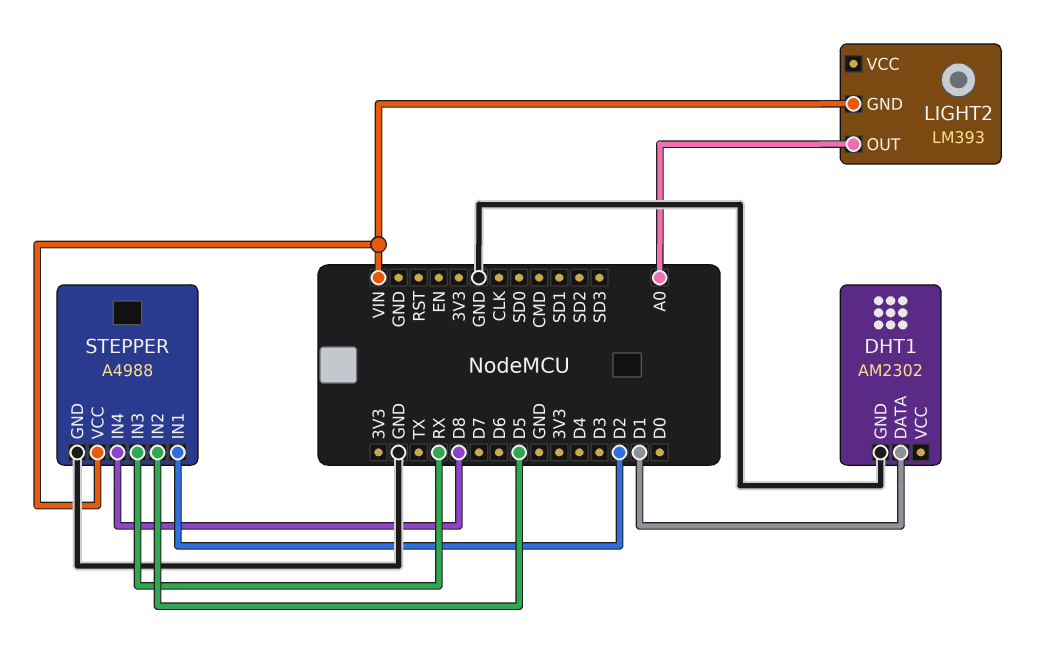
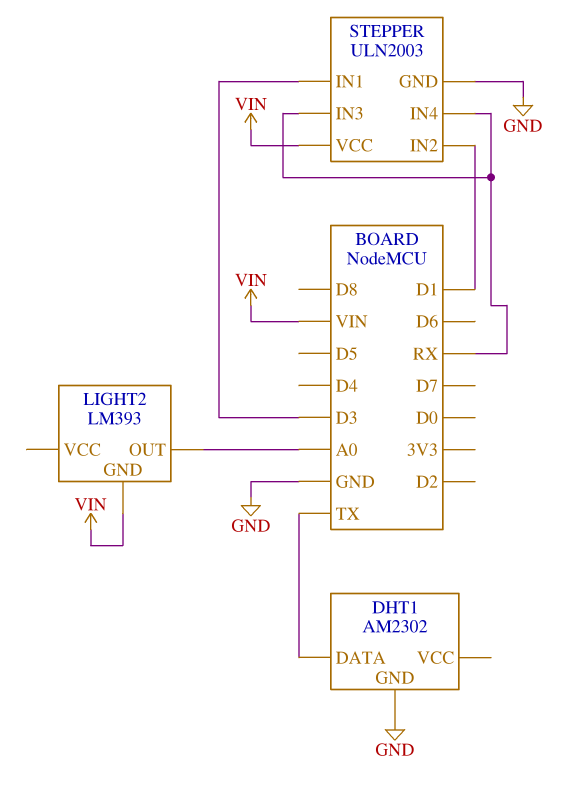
DHT1 pin DATA: D1 -> TX
STEPPER: A4988 -> ULN2003
STEPPER pin IN1: D2 -> D3
STEPPER pin IN2: D5 -> D1
STEPPER pin IN4: D8 -> RX

